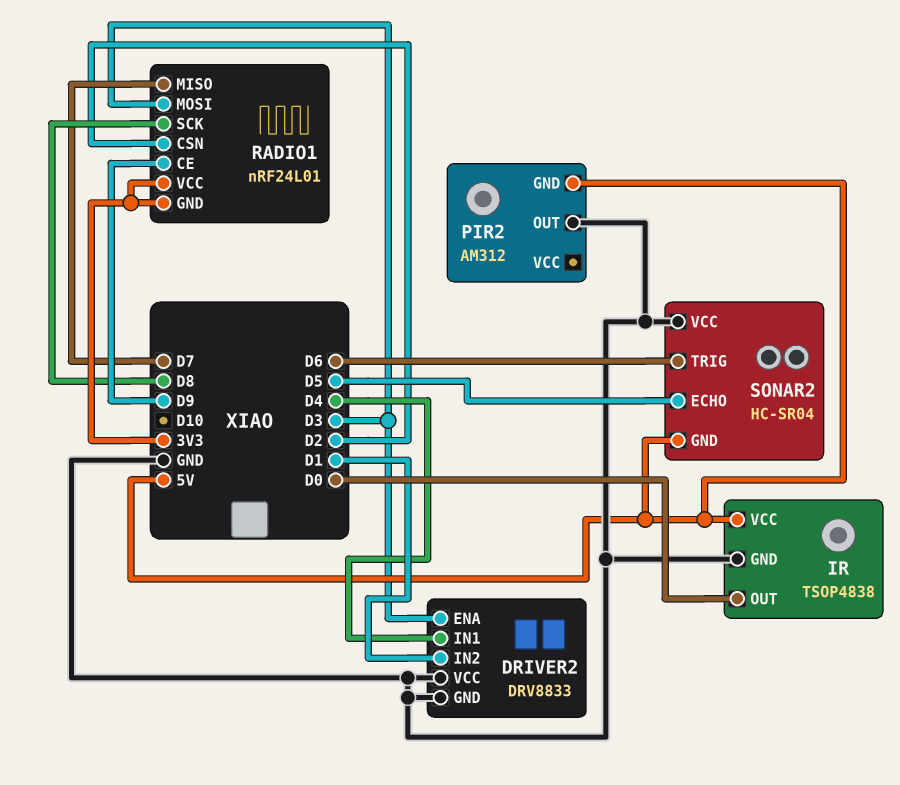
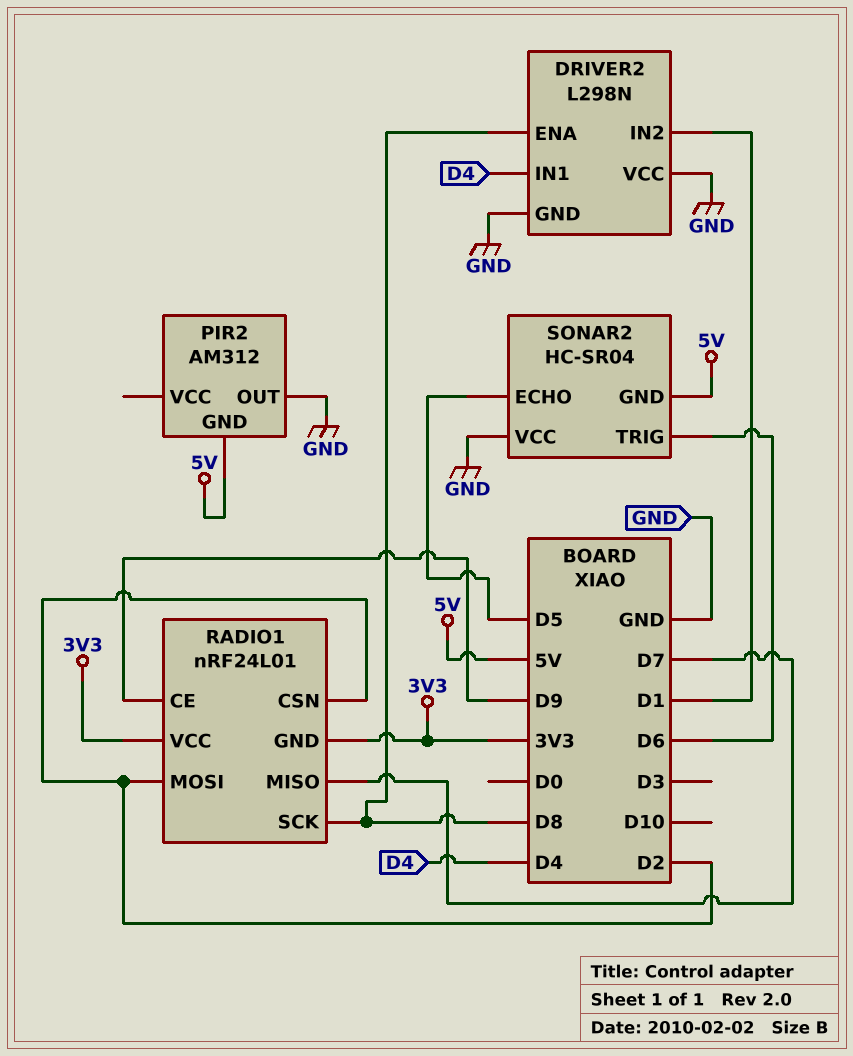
DRIVER2: DRV8833 -> L298N
DRIVER2 pin ENA: D3 -> D8
IR: TSOP4838 -> none
IR pin GND: GND -> none
IR pin OUT: D0 -> none
IR pin VCC: 5V -> none
RADIO1 pin MOSI: D3 -> D2

